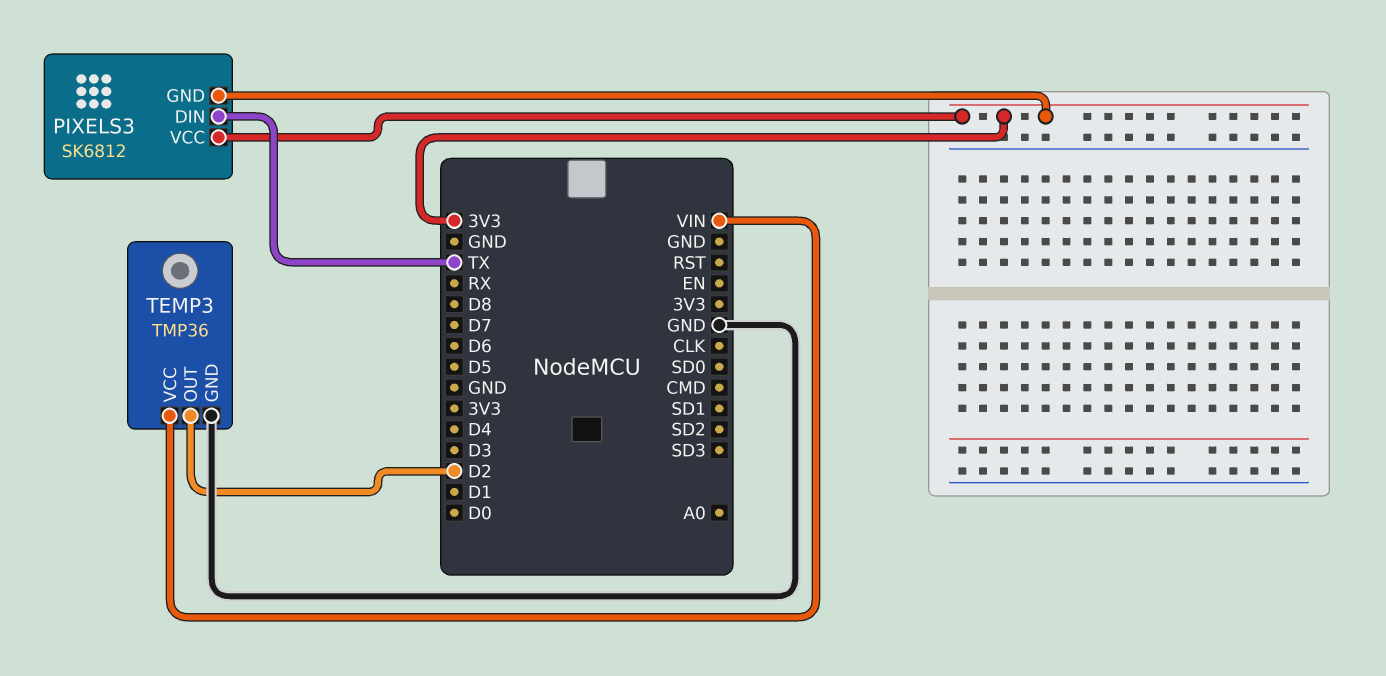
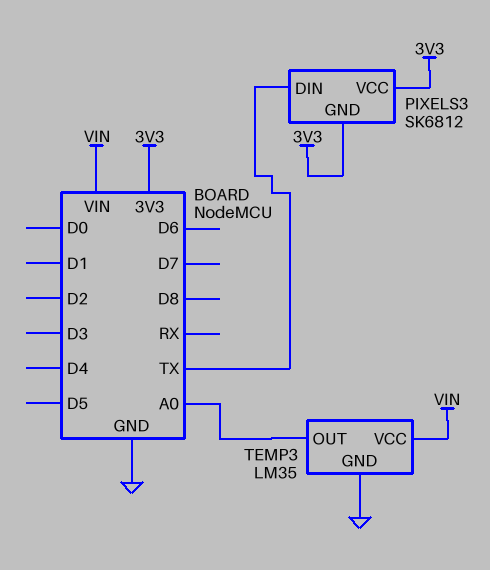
TEMP3: TMP36 -> LM35
TEMP3 pin OUT: D2 -> A0

